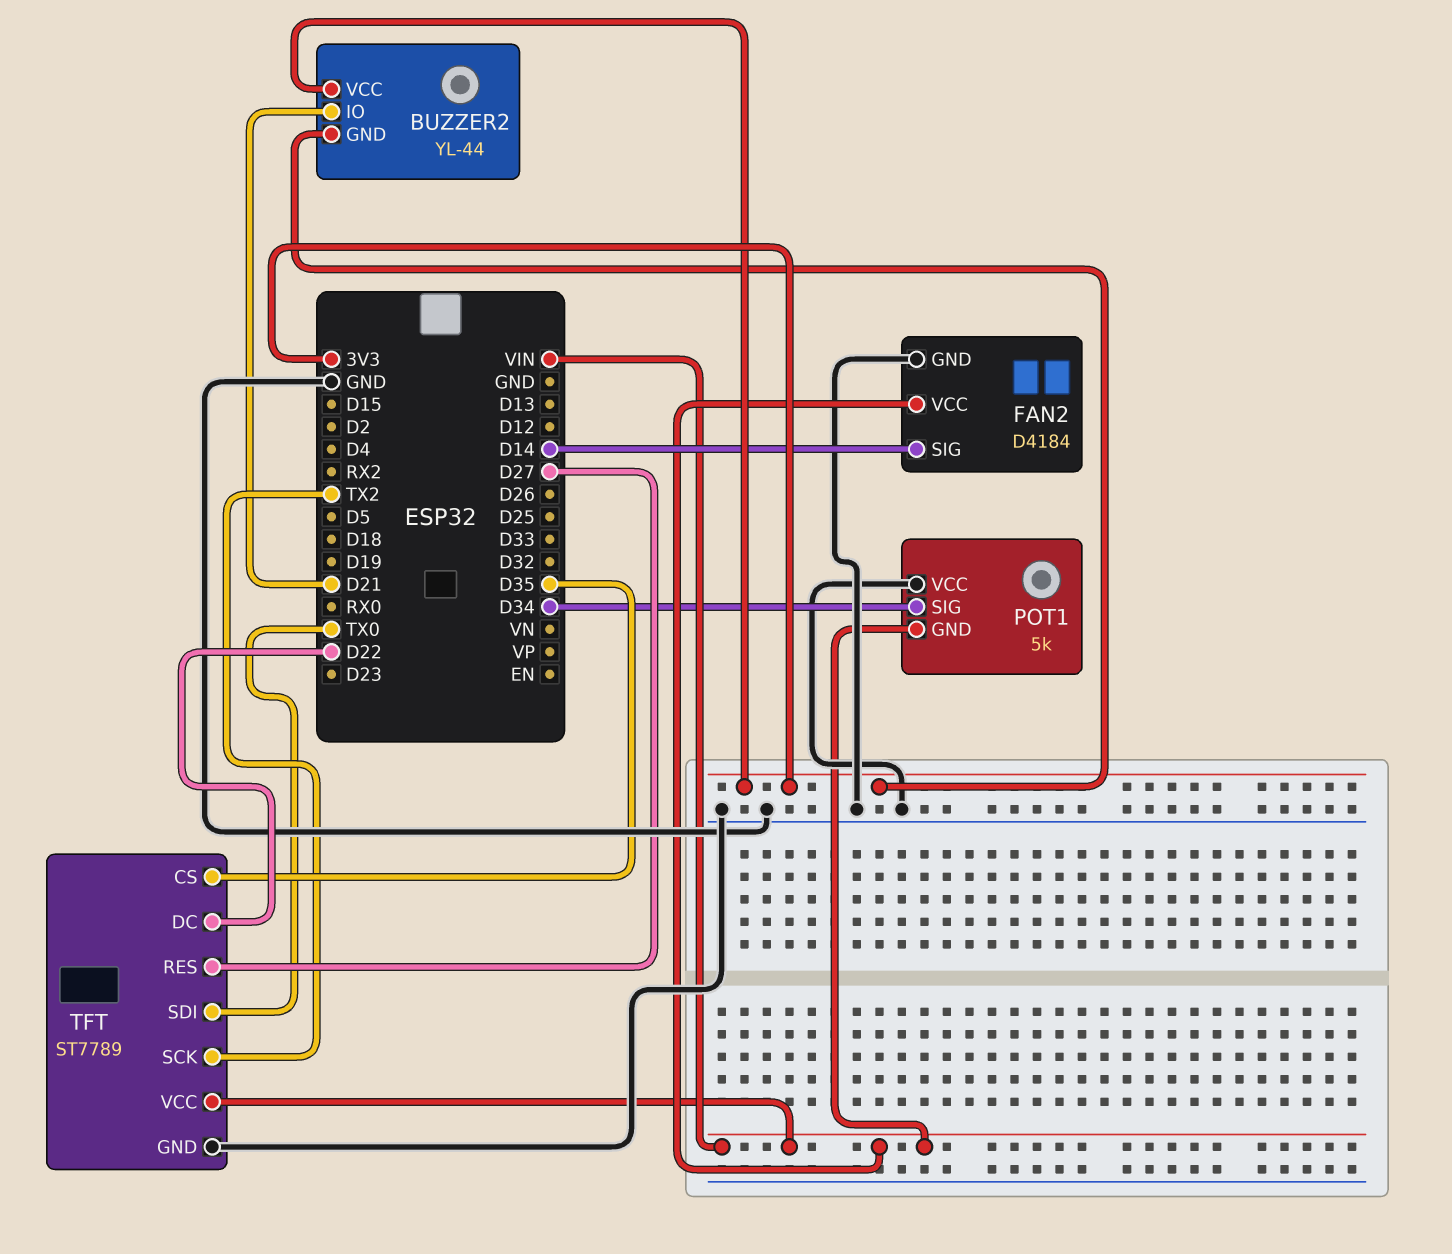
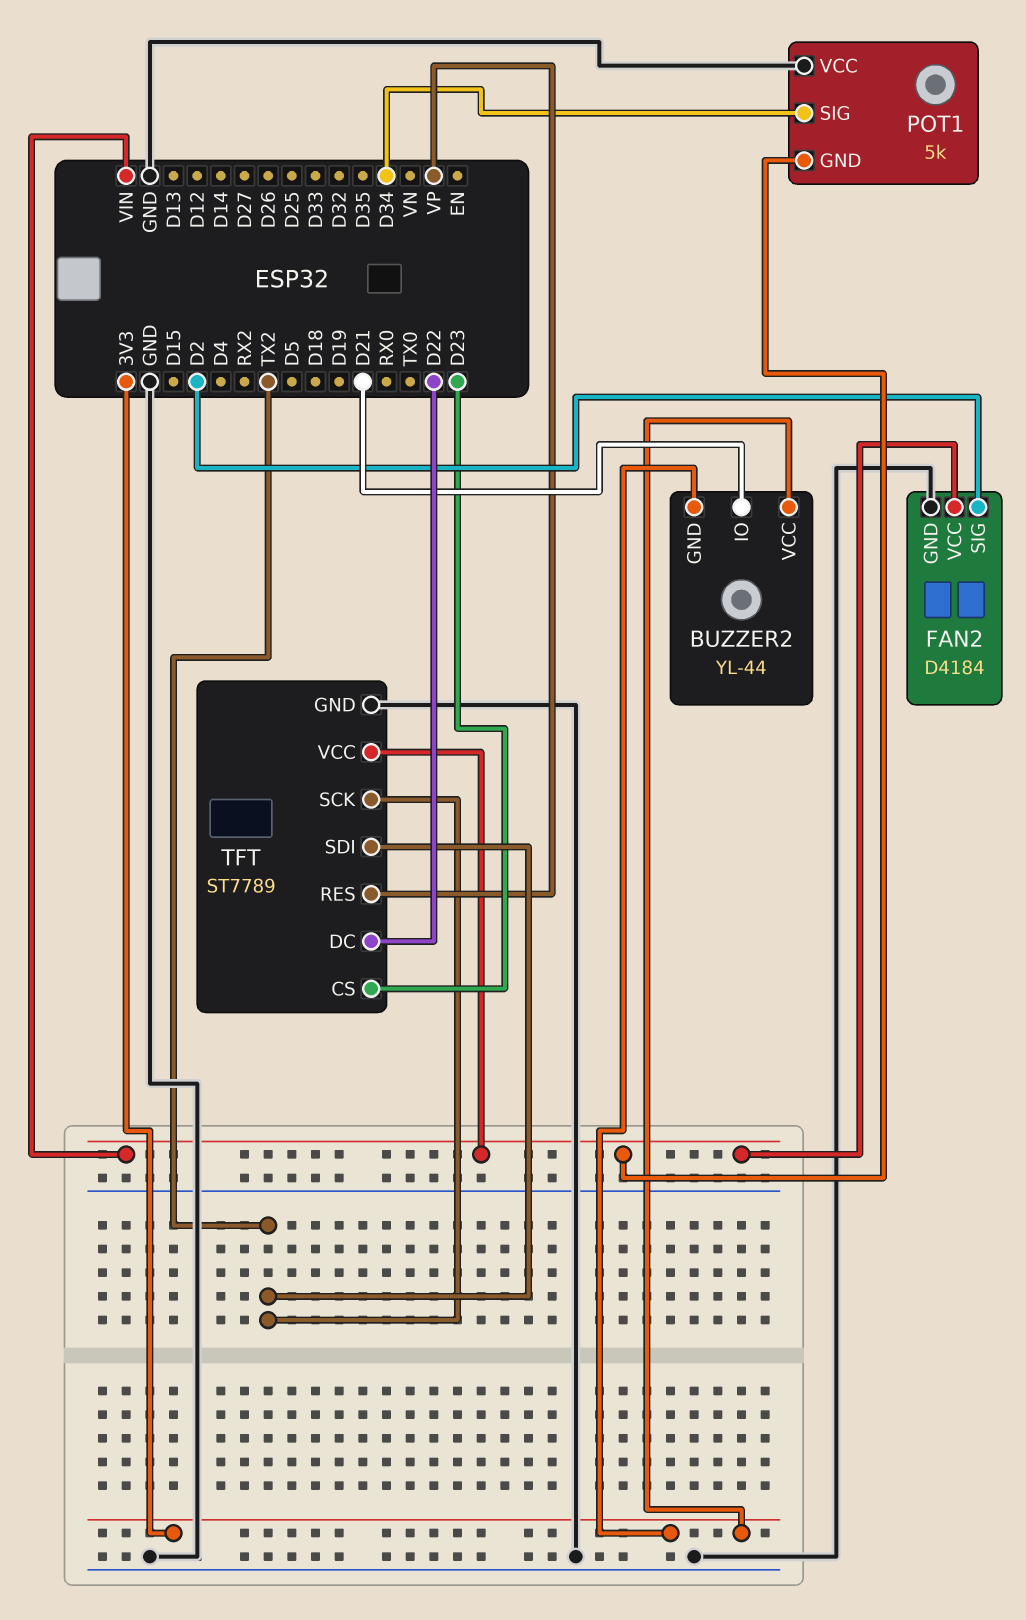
FAN2 pin SIG: D14 -> D2
TFT pin CS: D35 -> D23
TFT pin RES: D27 -> VP
TFT pin SDI: TX0 -> TX2

